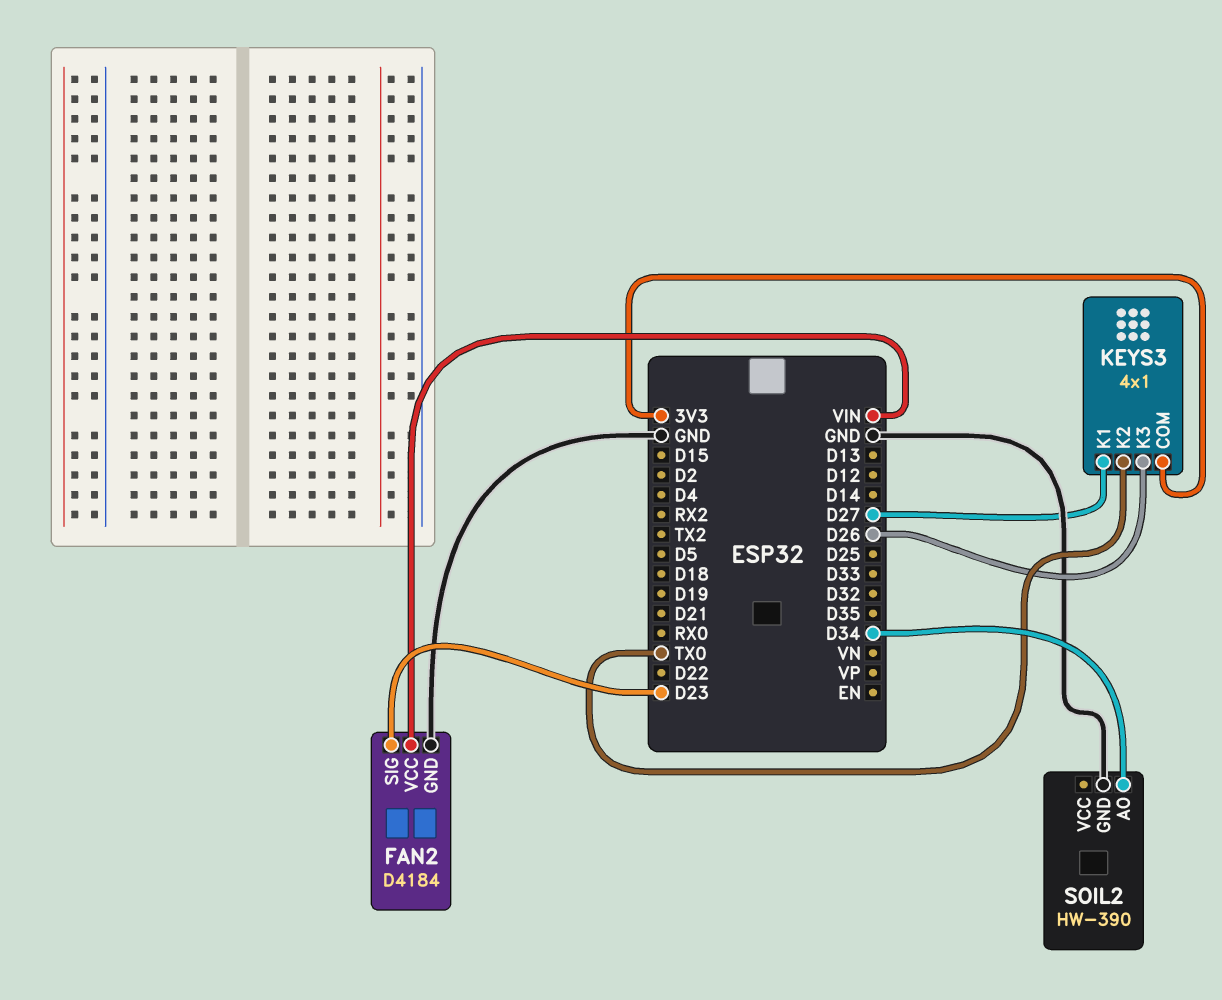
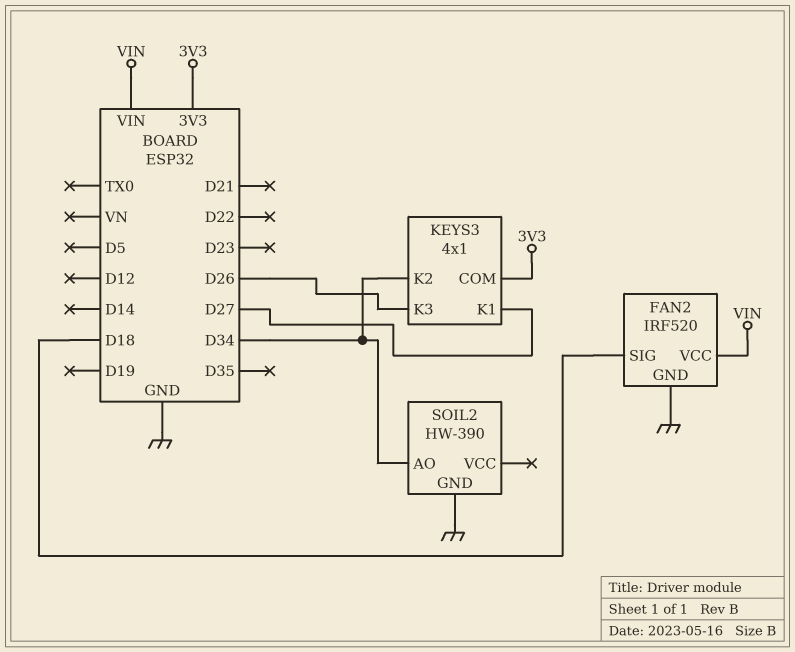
FAN2: D4184 -> IRF520
FAN2 pin SIG: D23 -> D18
KEYS3 pin K2: TX0 -> D34

